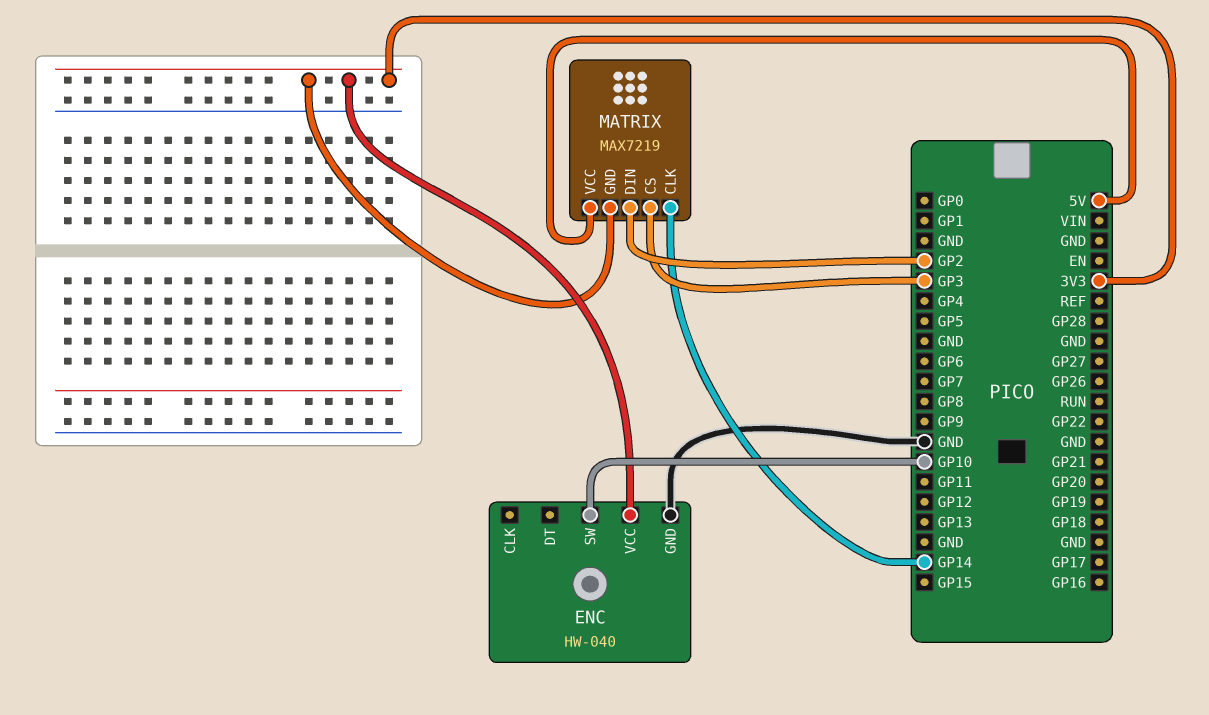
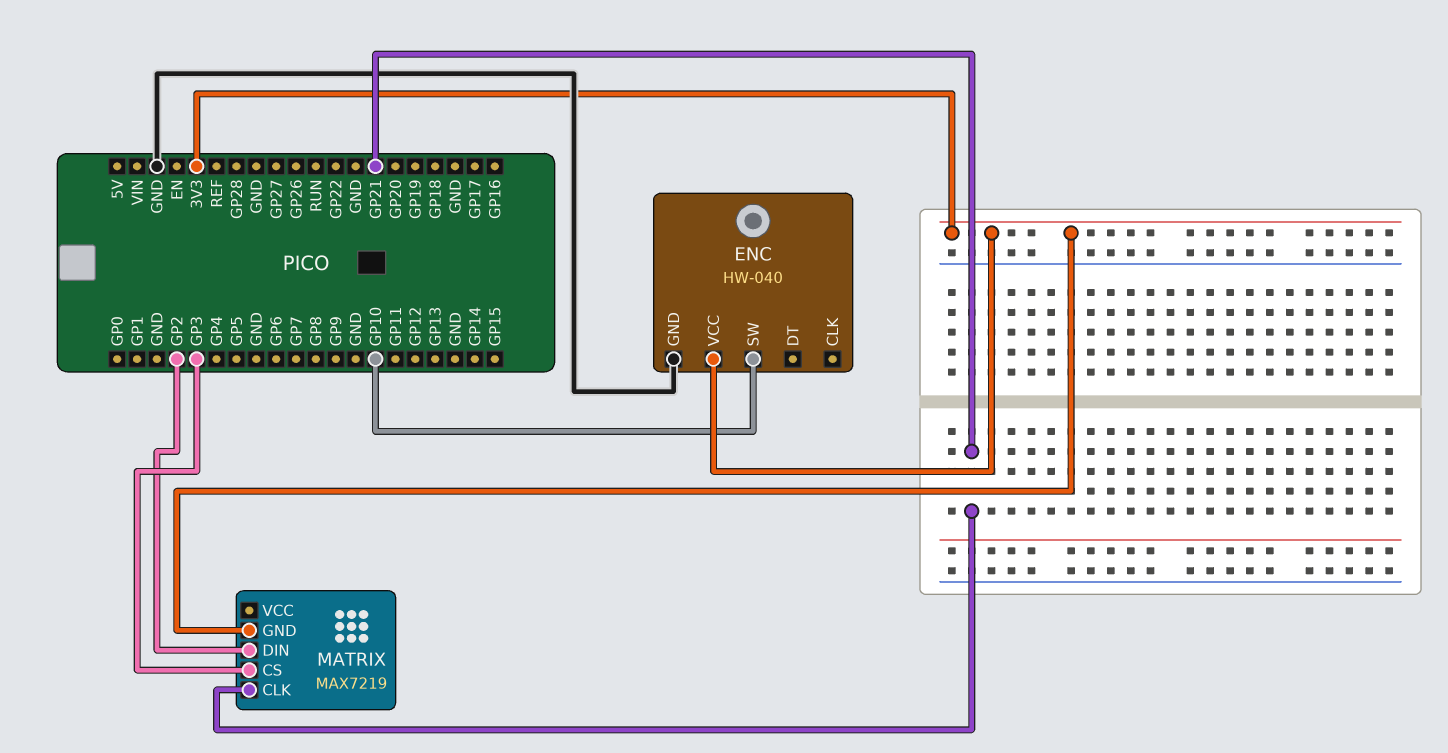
MATRIX pin CLK: GP14 -> GP21
MATRIX pin VCC: 5V -> none

